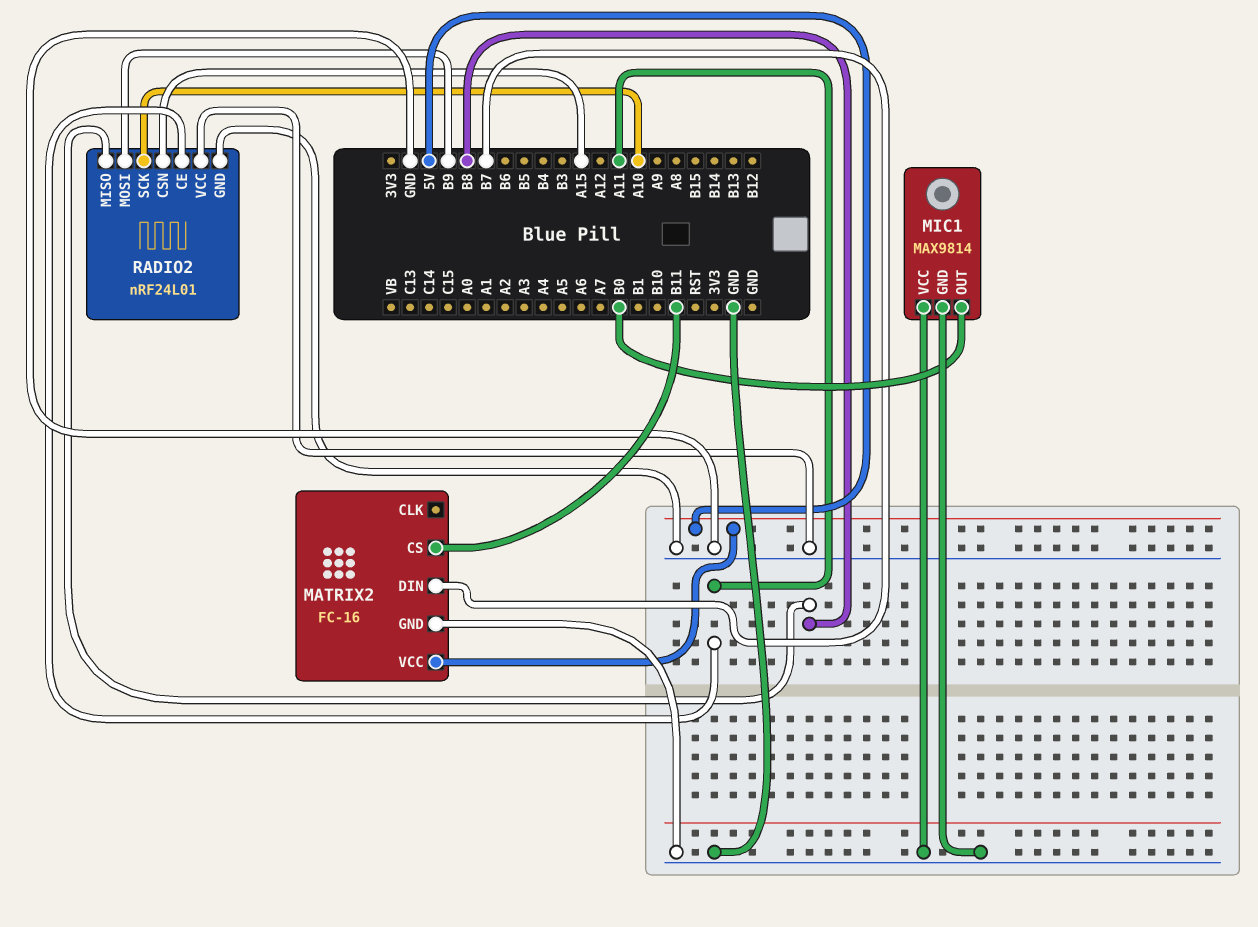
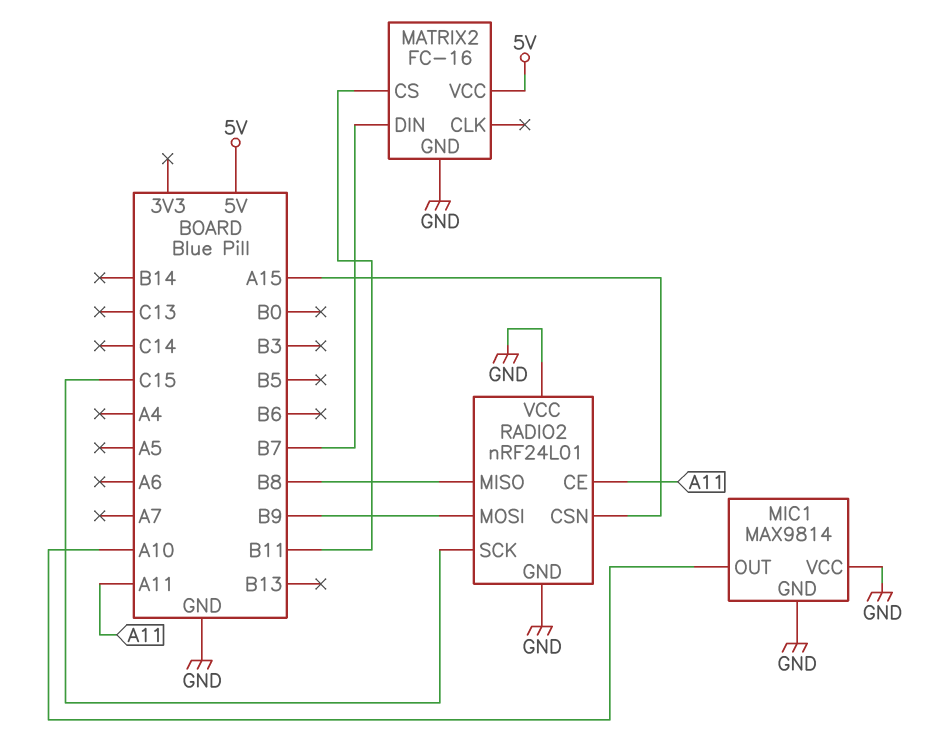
MIC1 pin OUT: B0 -> A10
RADIO2 pin SCK: A10 -> C15

